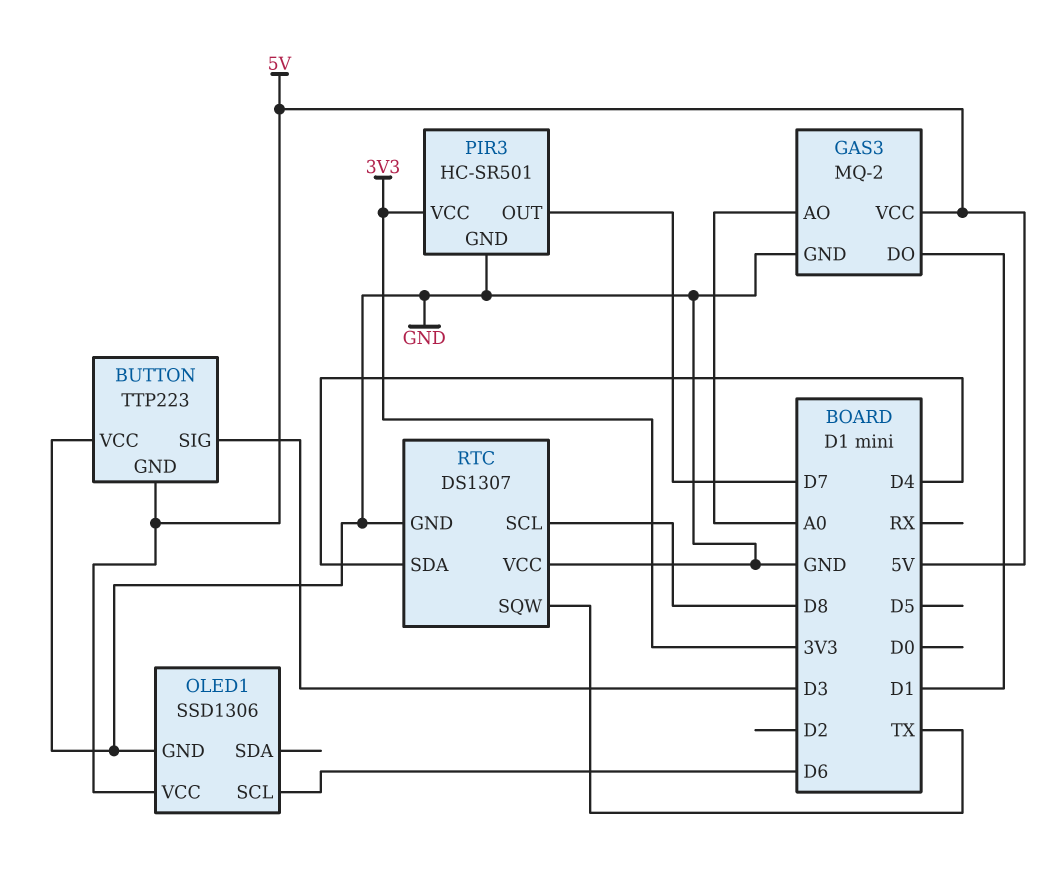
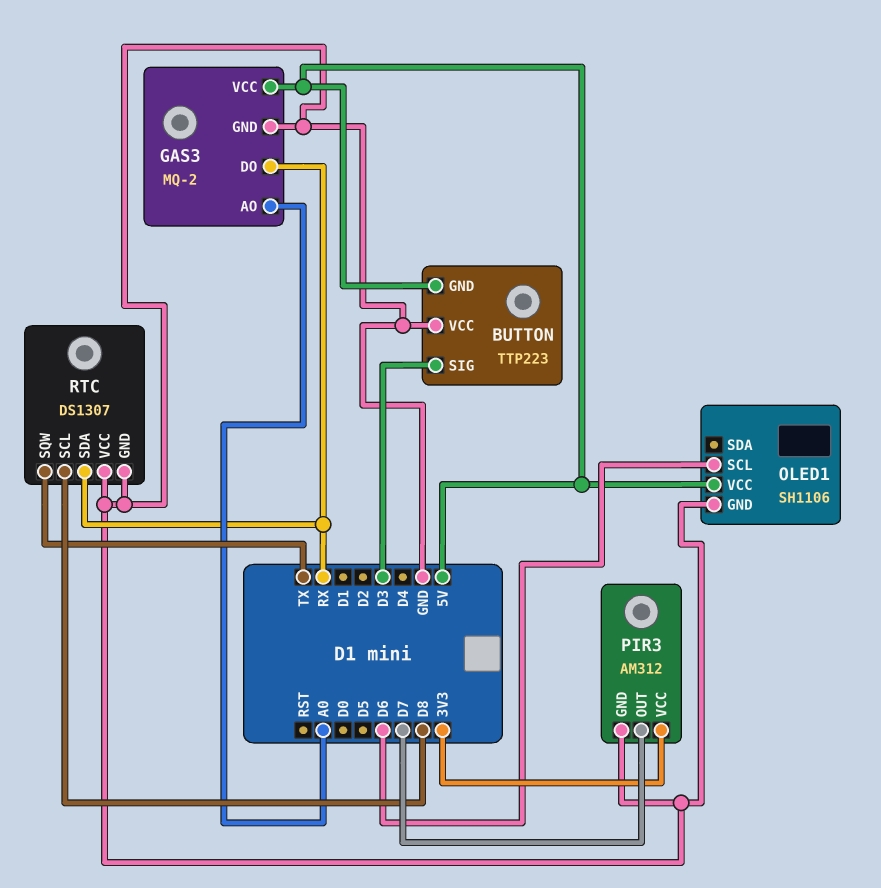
GAS3 pin DO: D1 -> RX
OLED1: SSD1306 -> SH1106
PIR3: HC-SR501 -> AM312
RTC pin SDA: D4 -> RX

